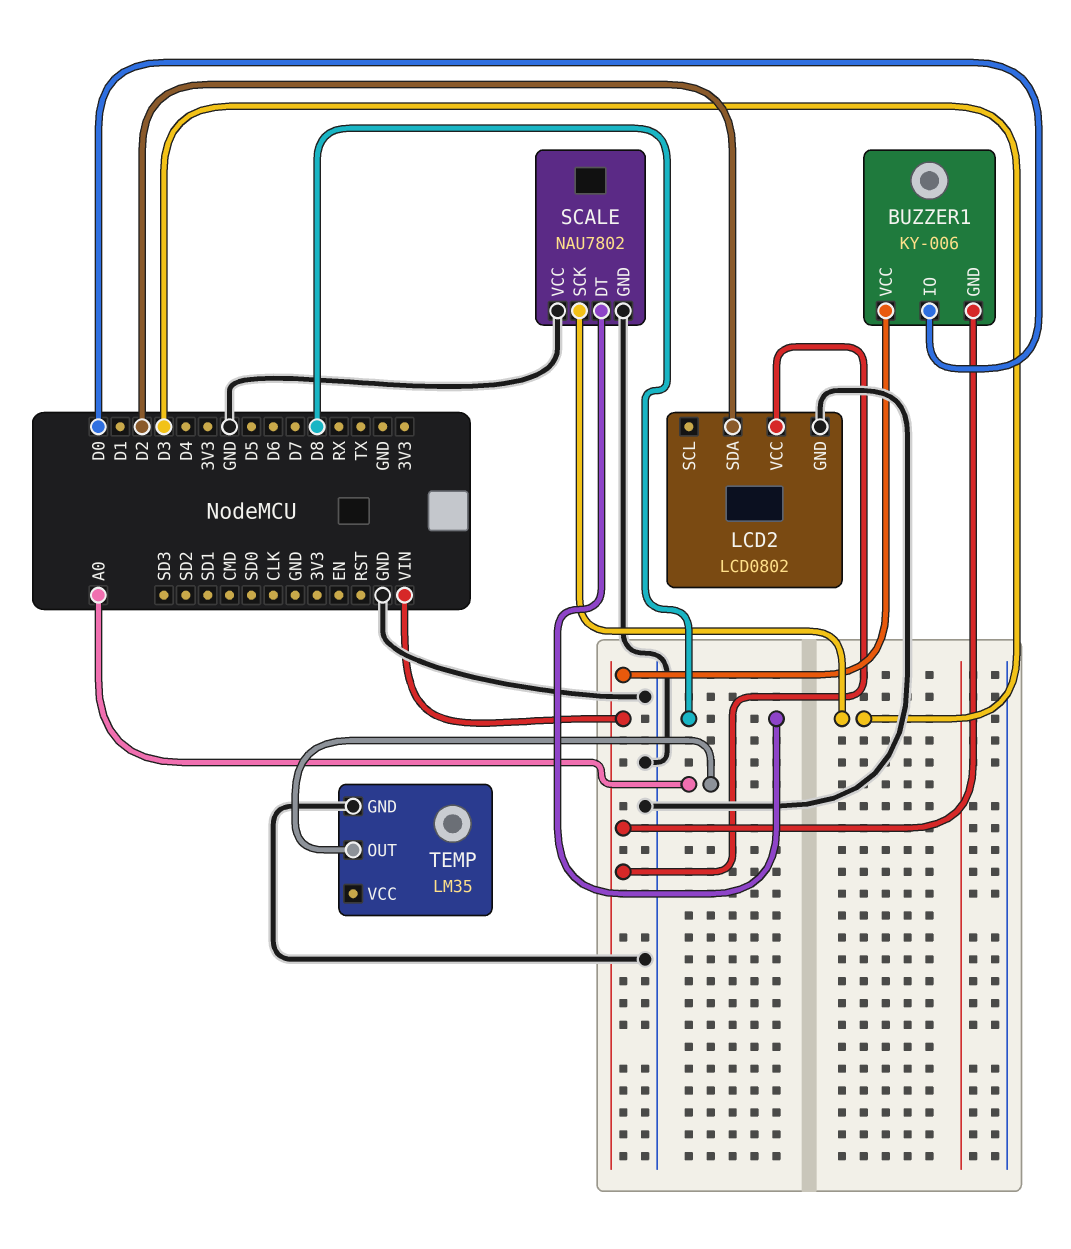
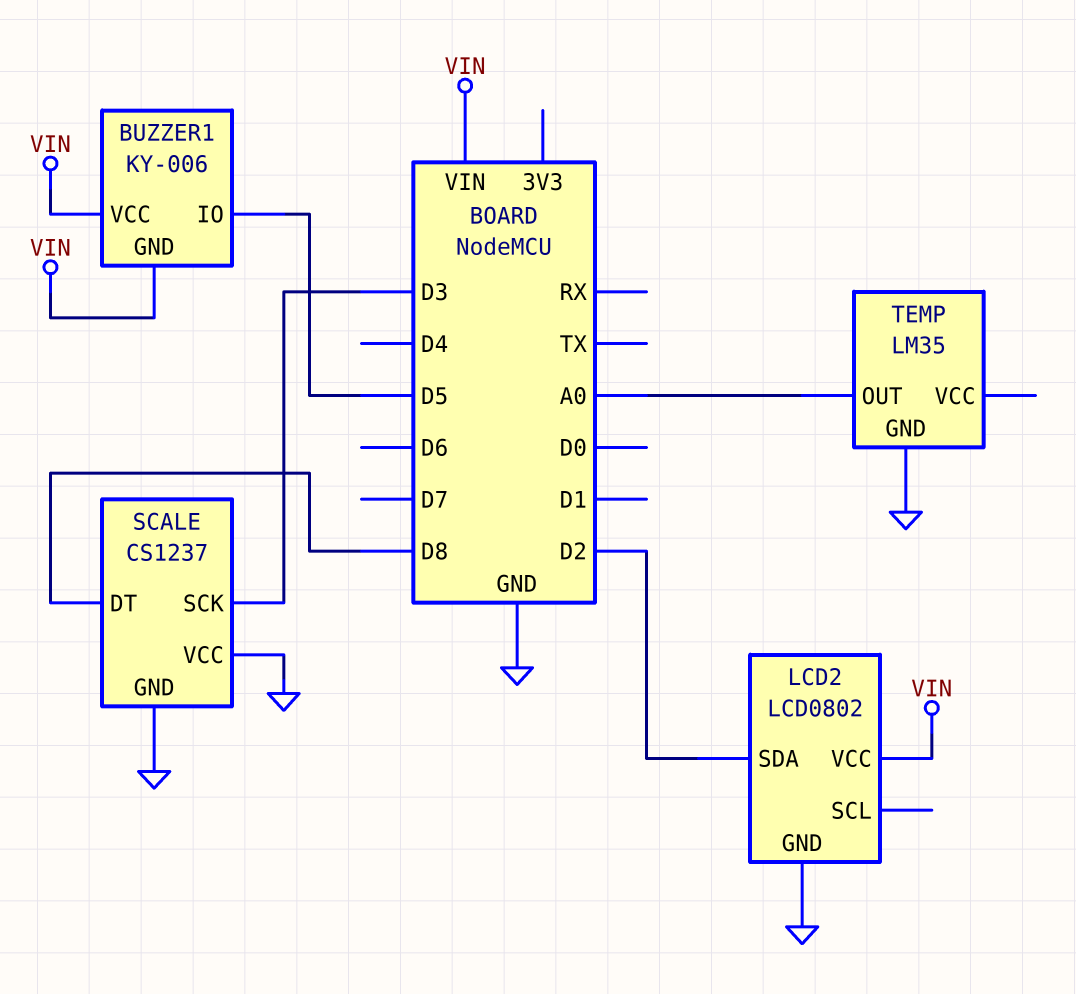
BUZZER1 pin IO: D0 -> D5
SCALE: NAU7802 -> CS1237

